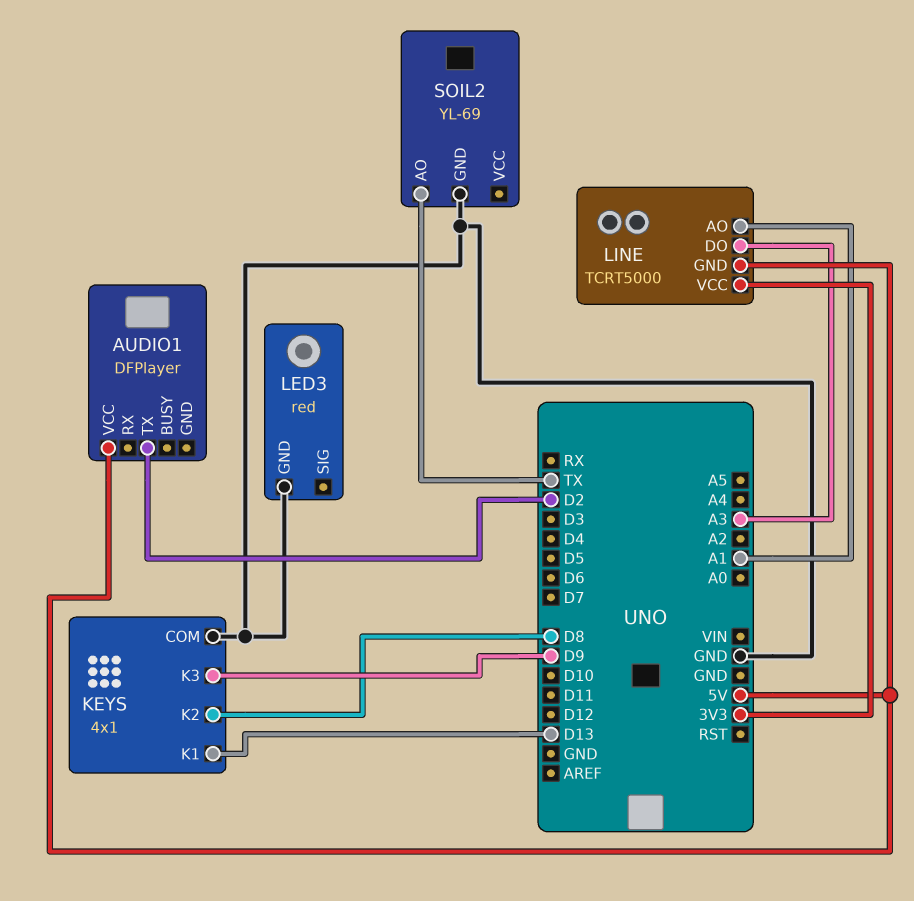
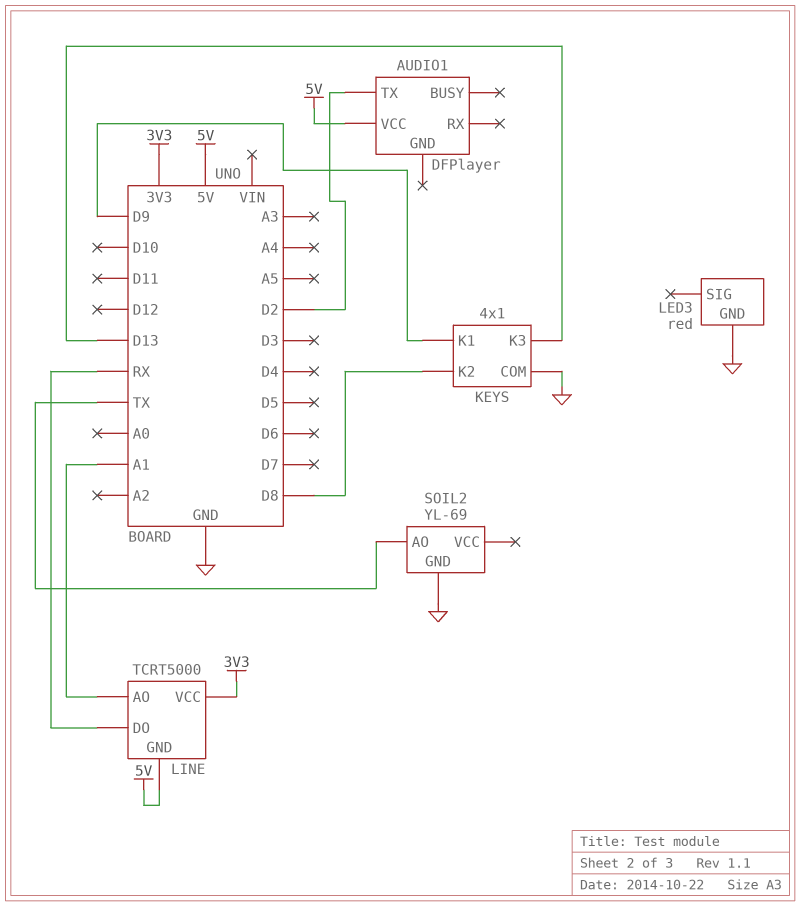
KEYS pin K1: D13 -> D9
KEYS pin K3: D9 -> D13
LINE pin DO: A3 -> RX

